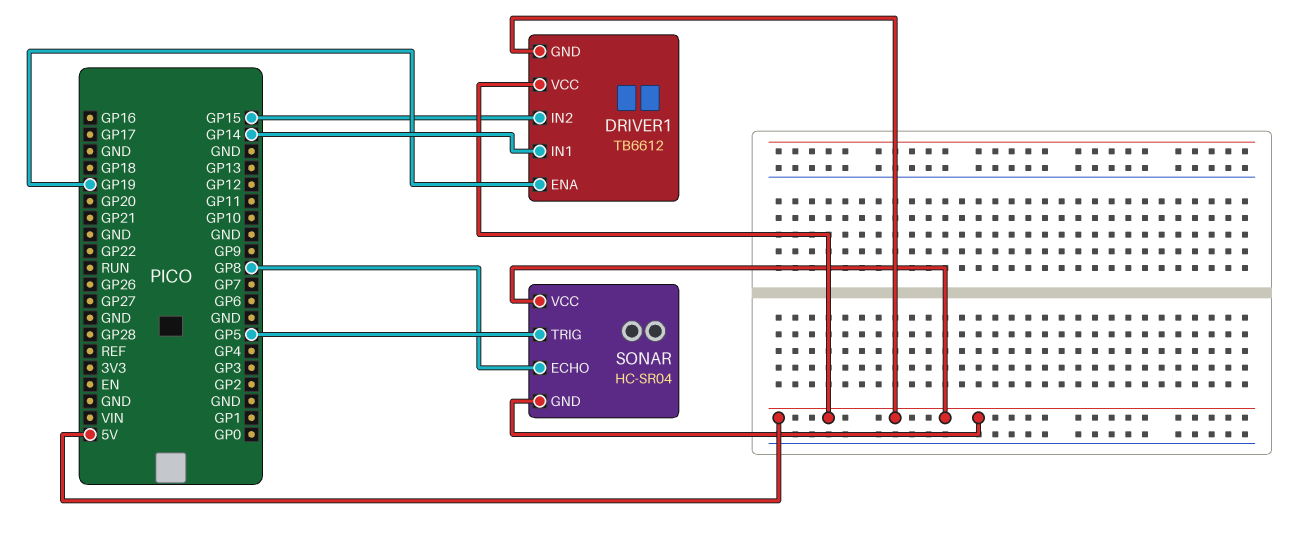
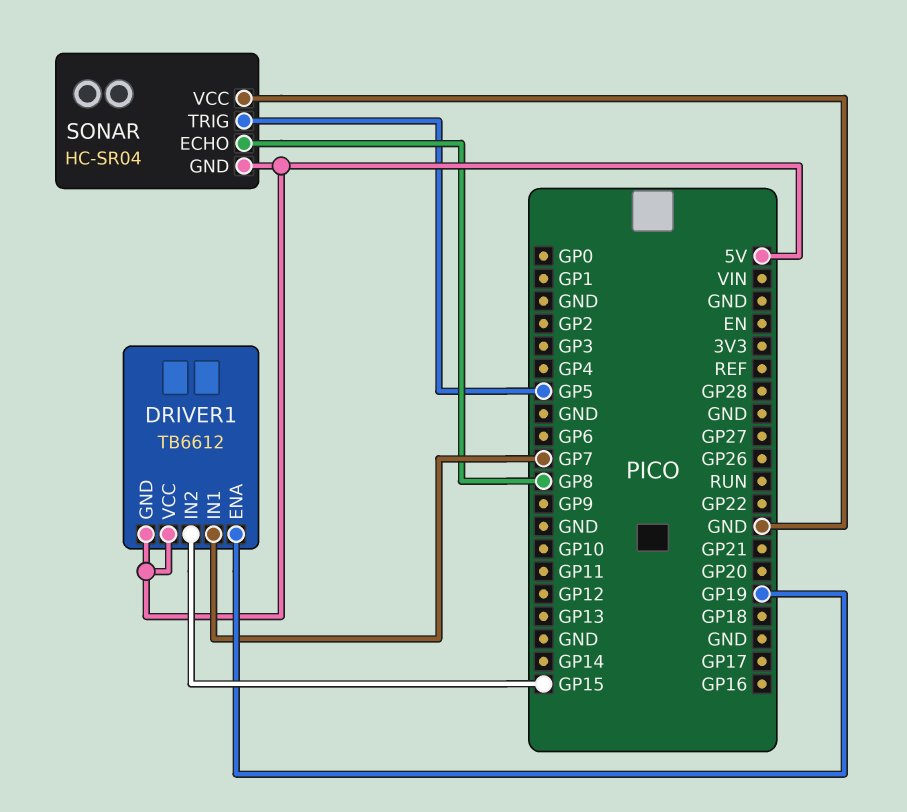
DRIVER1 pin IN1: GP14 -> GP7
SONAR pin VCC: 5V -> GND

